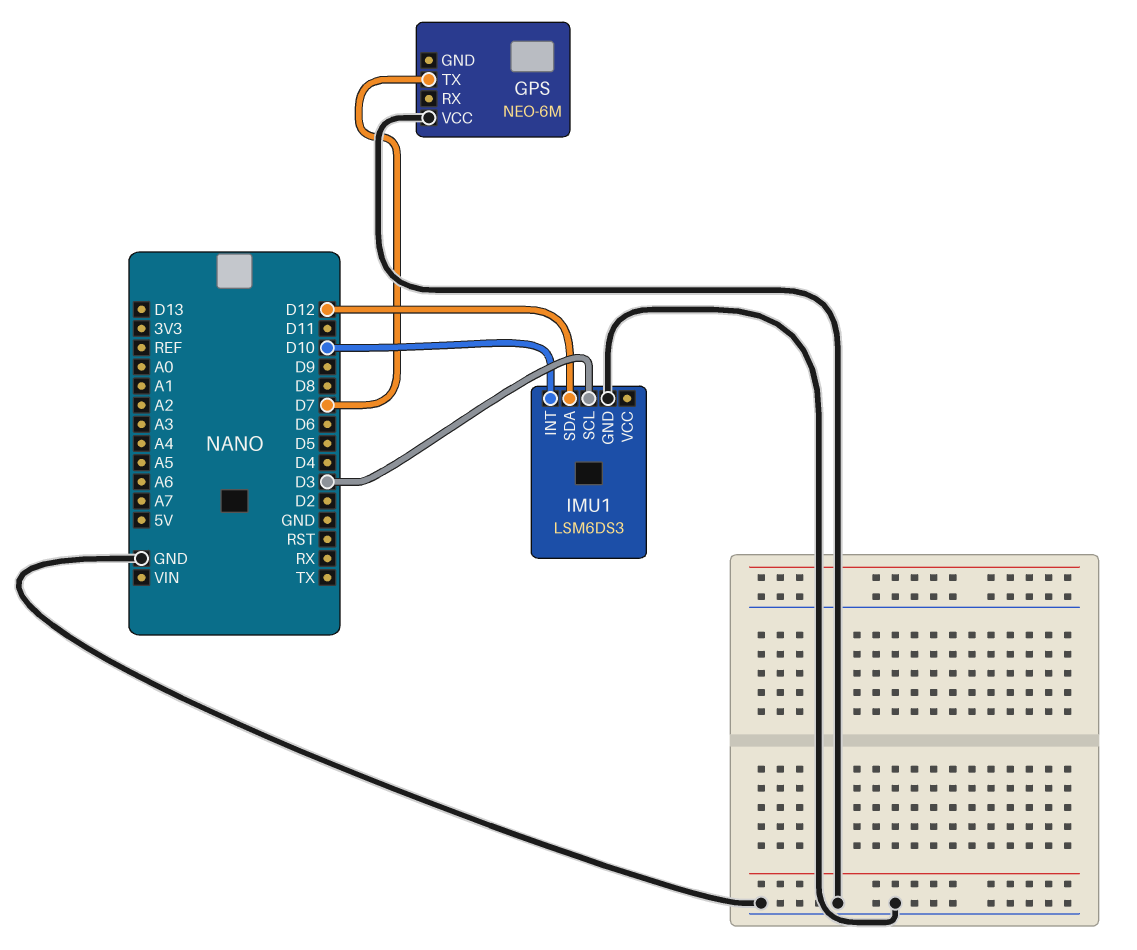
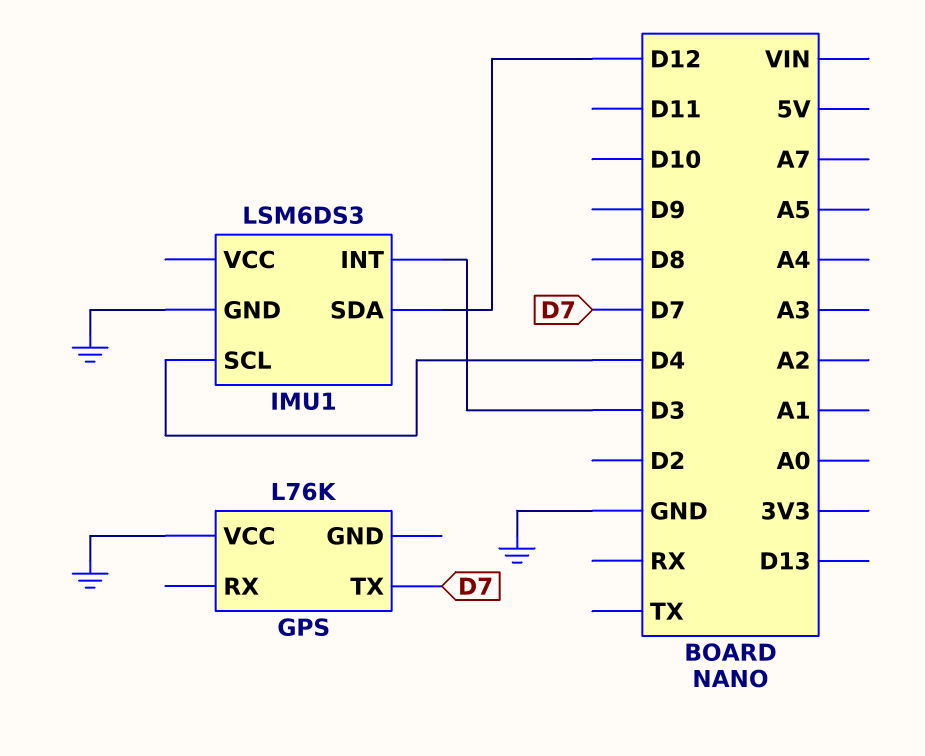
GPS: NEO-6M -> L76K
IMU1 pin INT: D10 -> D3
IMU1 pin SCL: D3 -> D4

